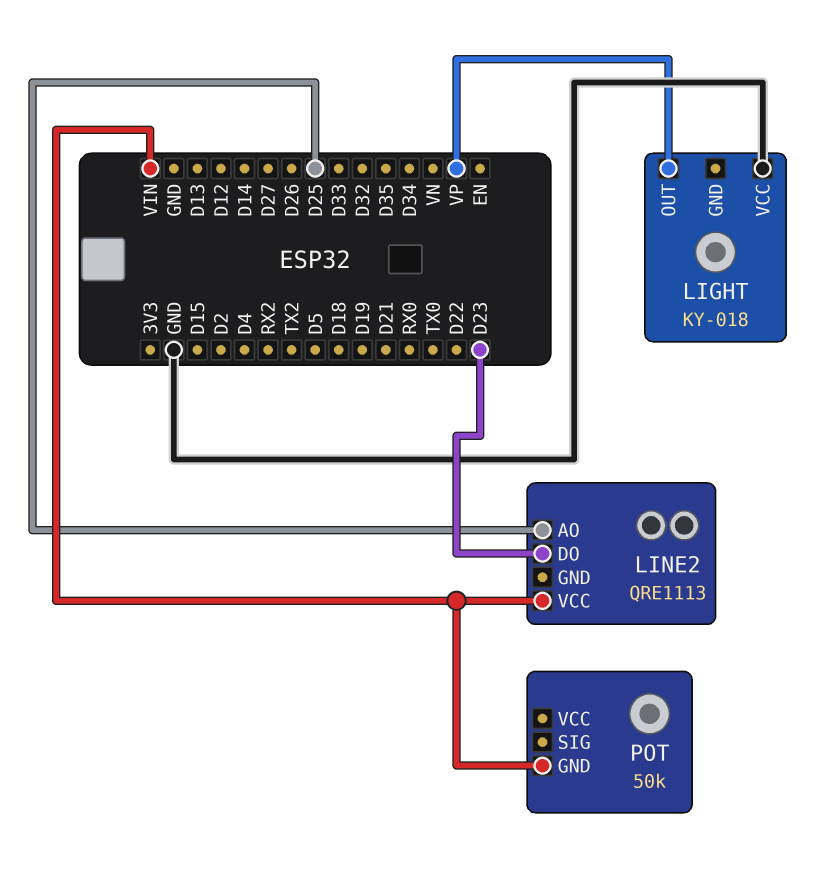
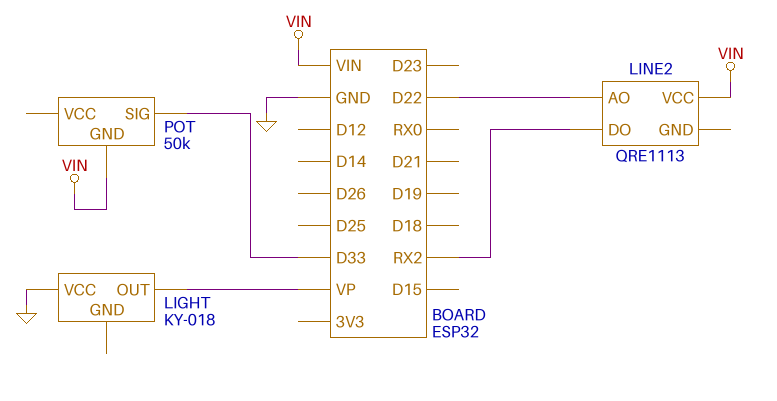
LINE2 pin AO: D25 -> D22
LINE2 pin DO: D23 -> RX2
POT pin SIG: none -> D33

